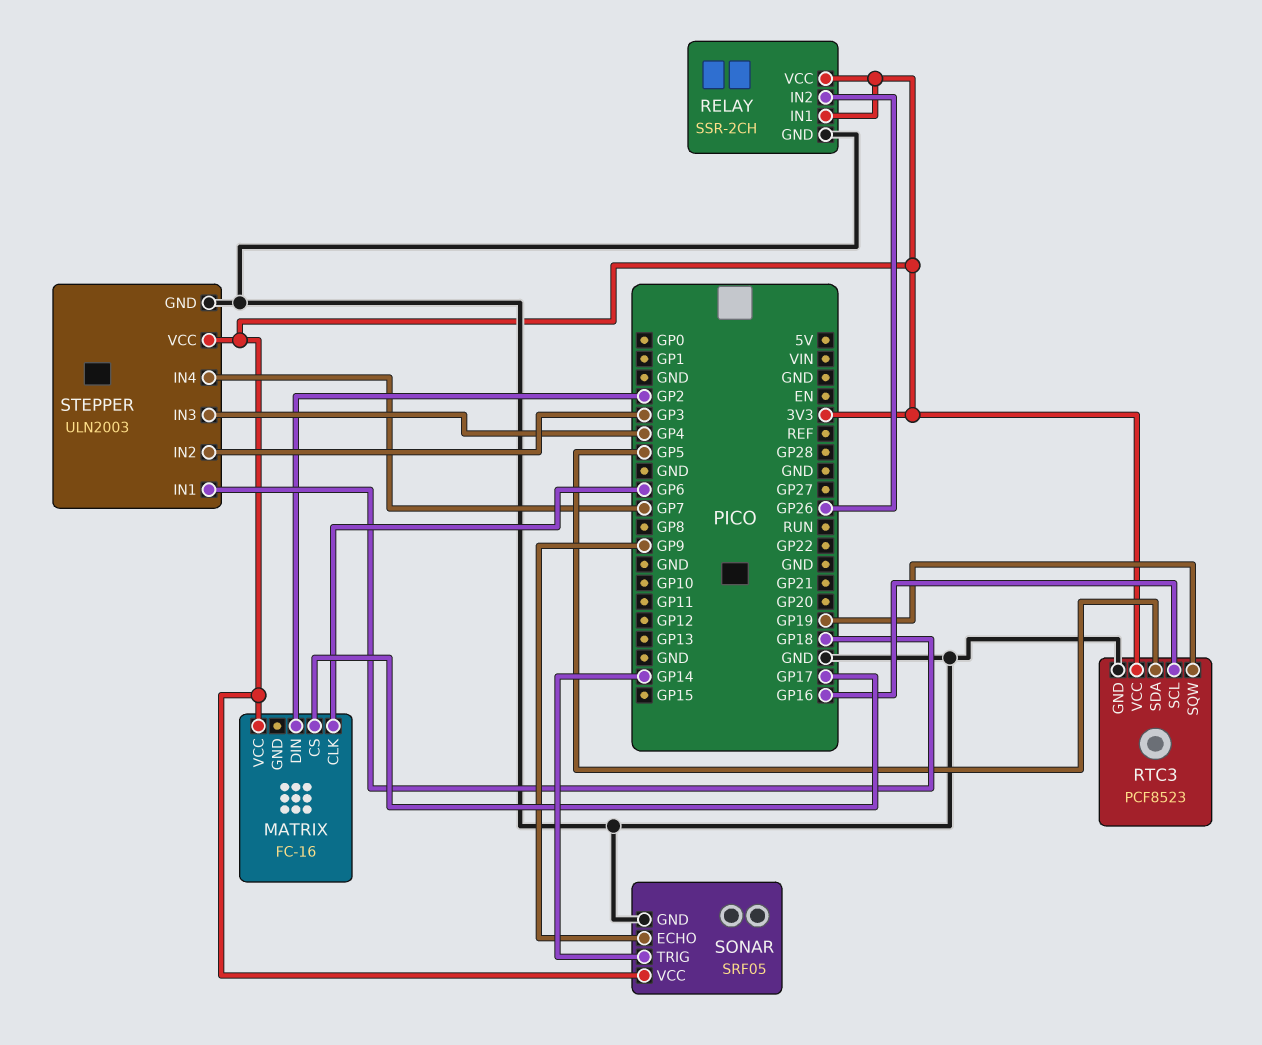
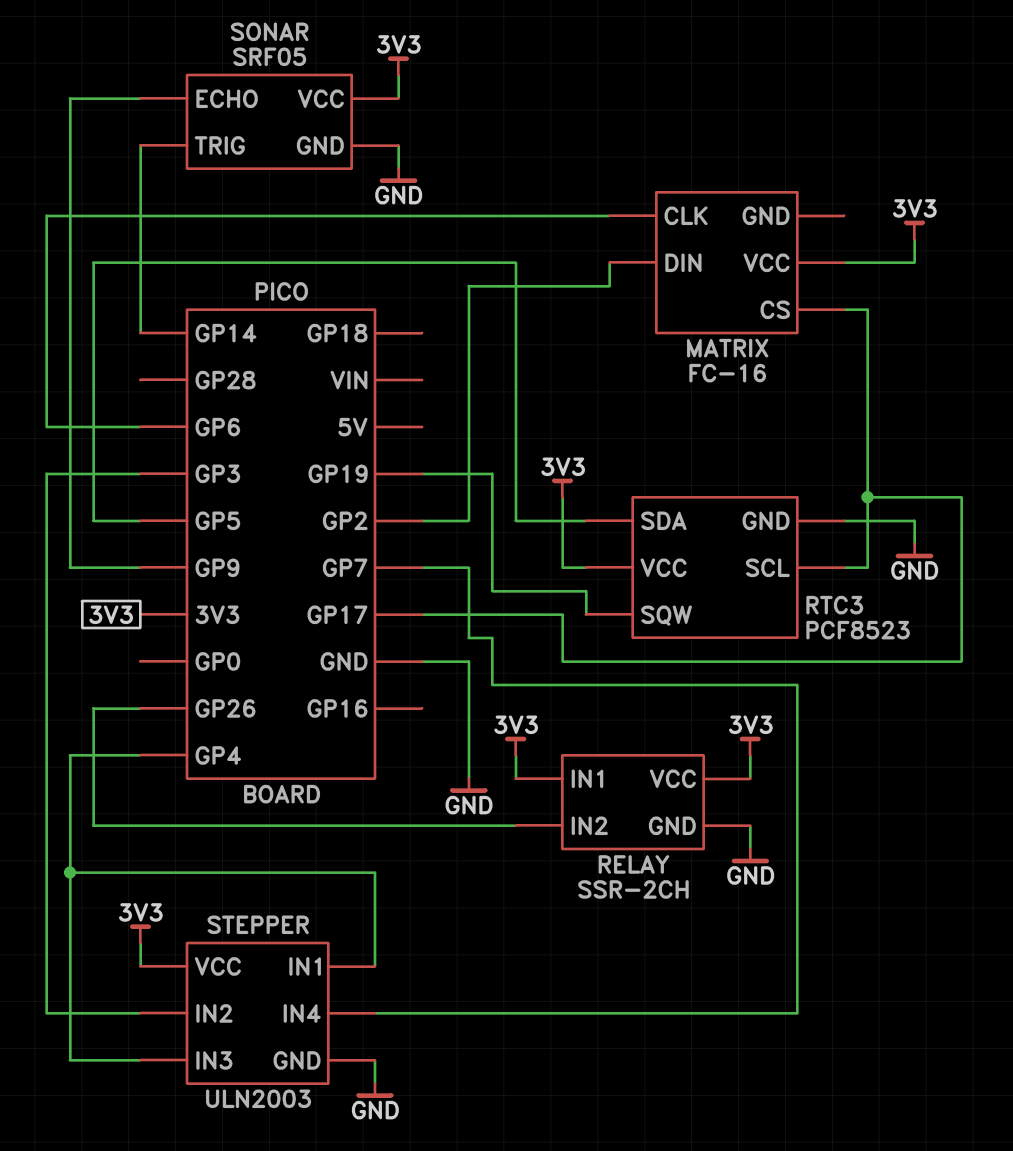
RTC3 pin SCL: GP16 -> GP17
STEPPER pin IN1: GP18 -> GP4

